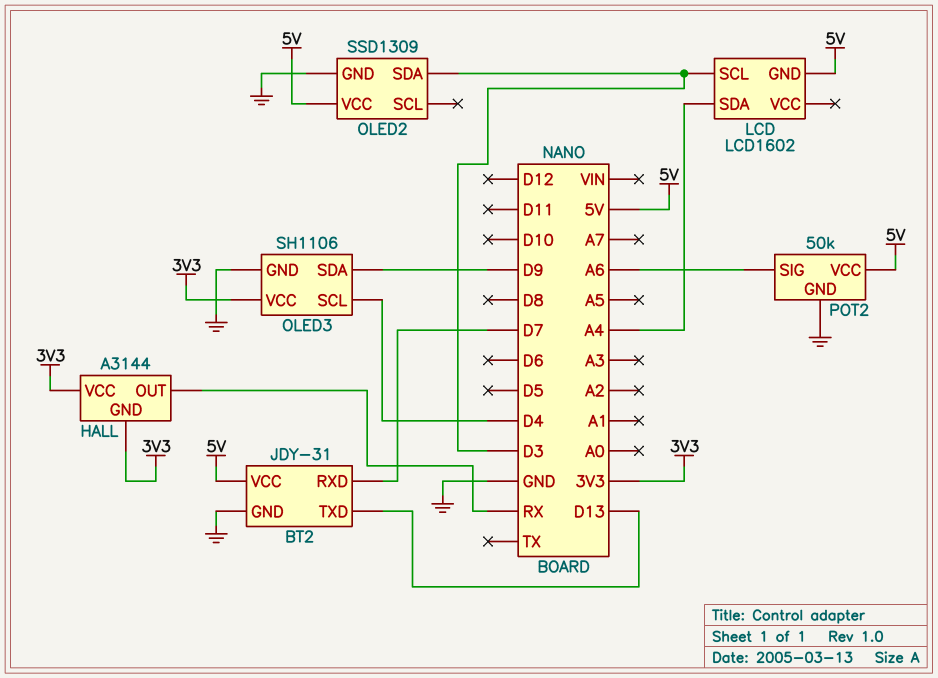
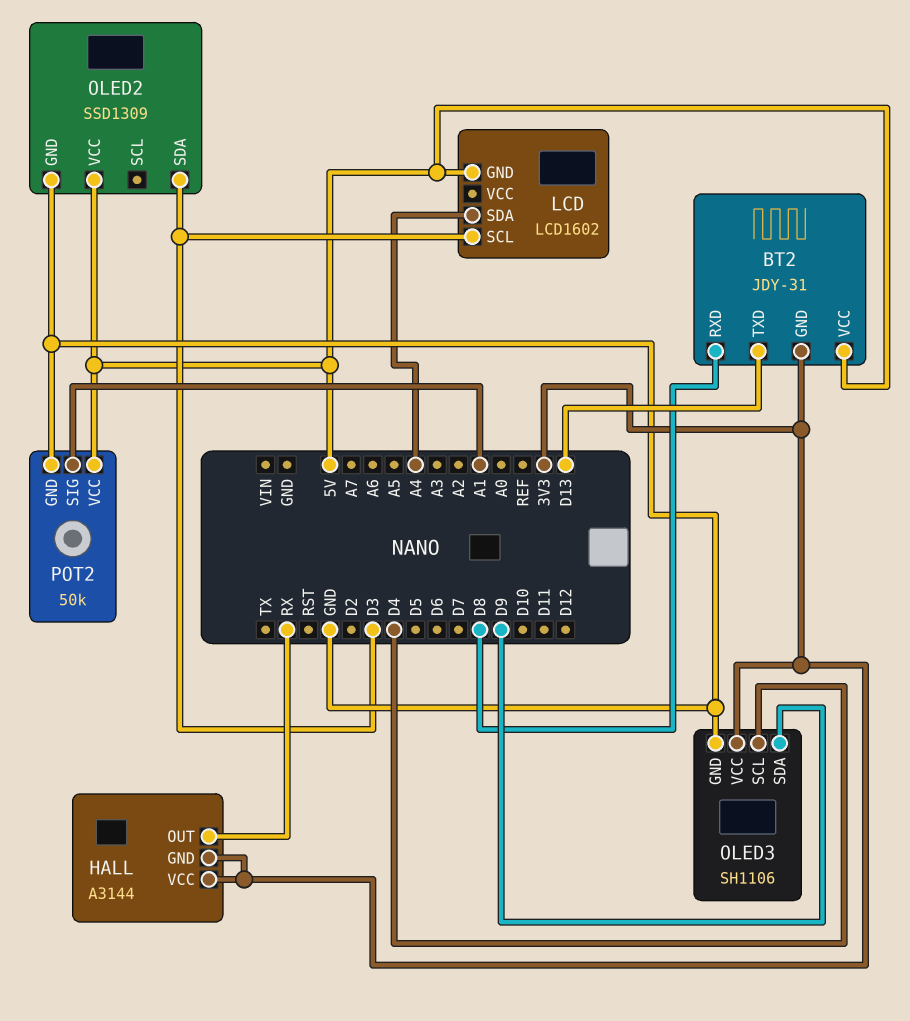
BT2 pin GND: GND -> 3V3
BT2 pin RXD: D7 -> D8
POT2 pin SIG: A6 -> A1

